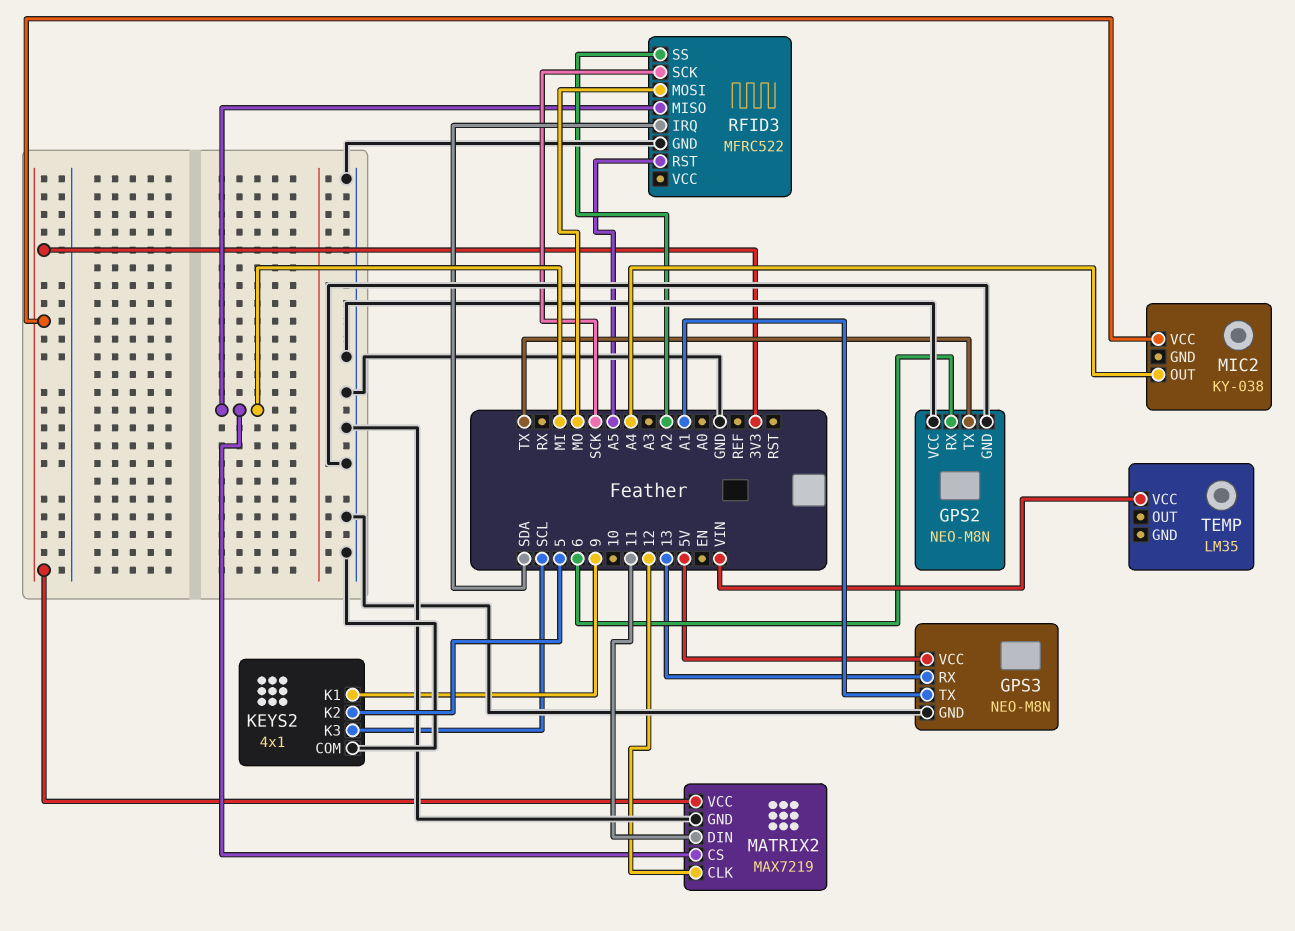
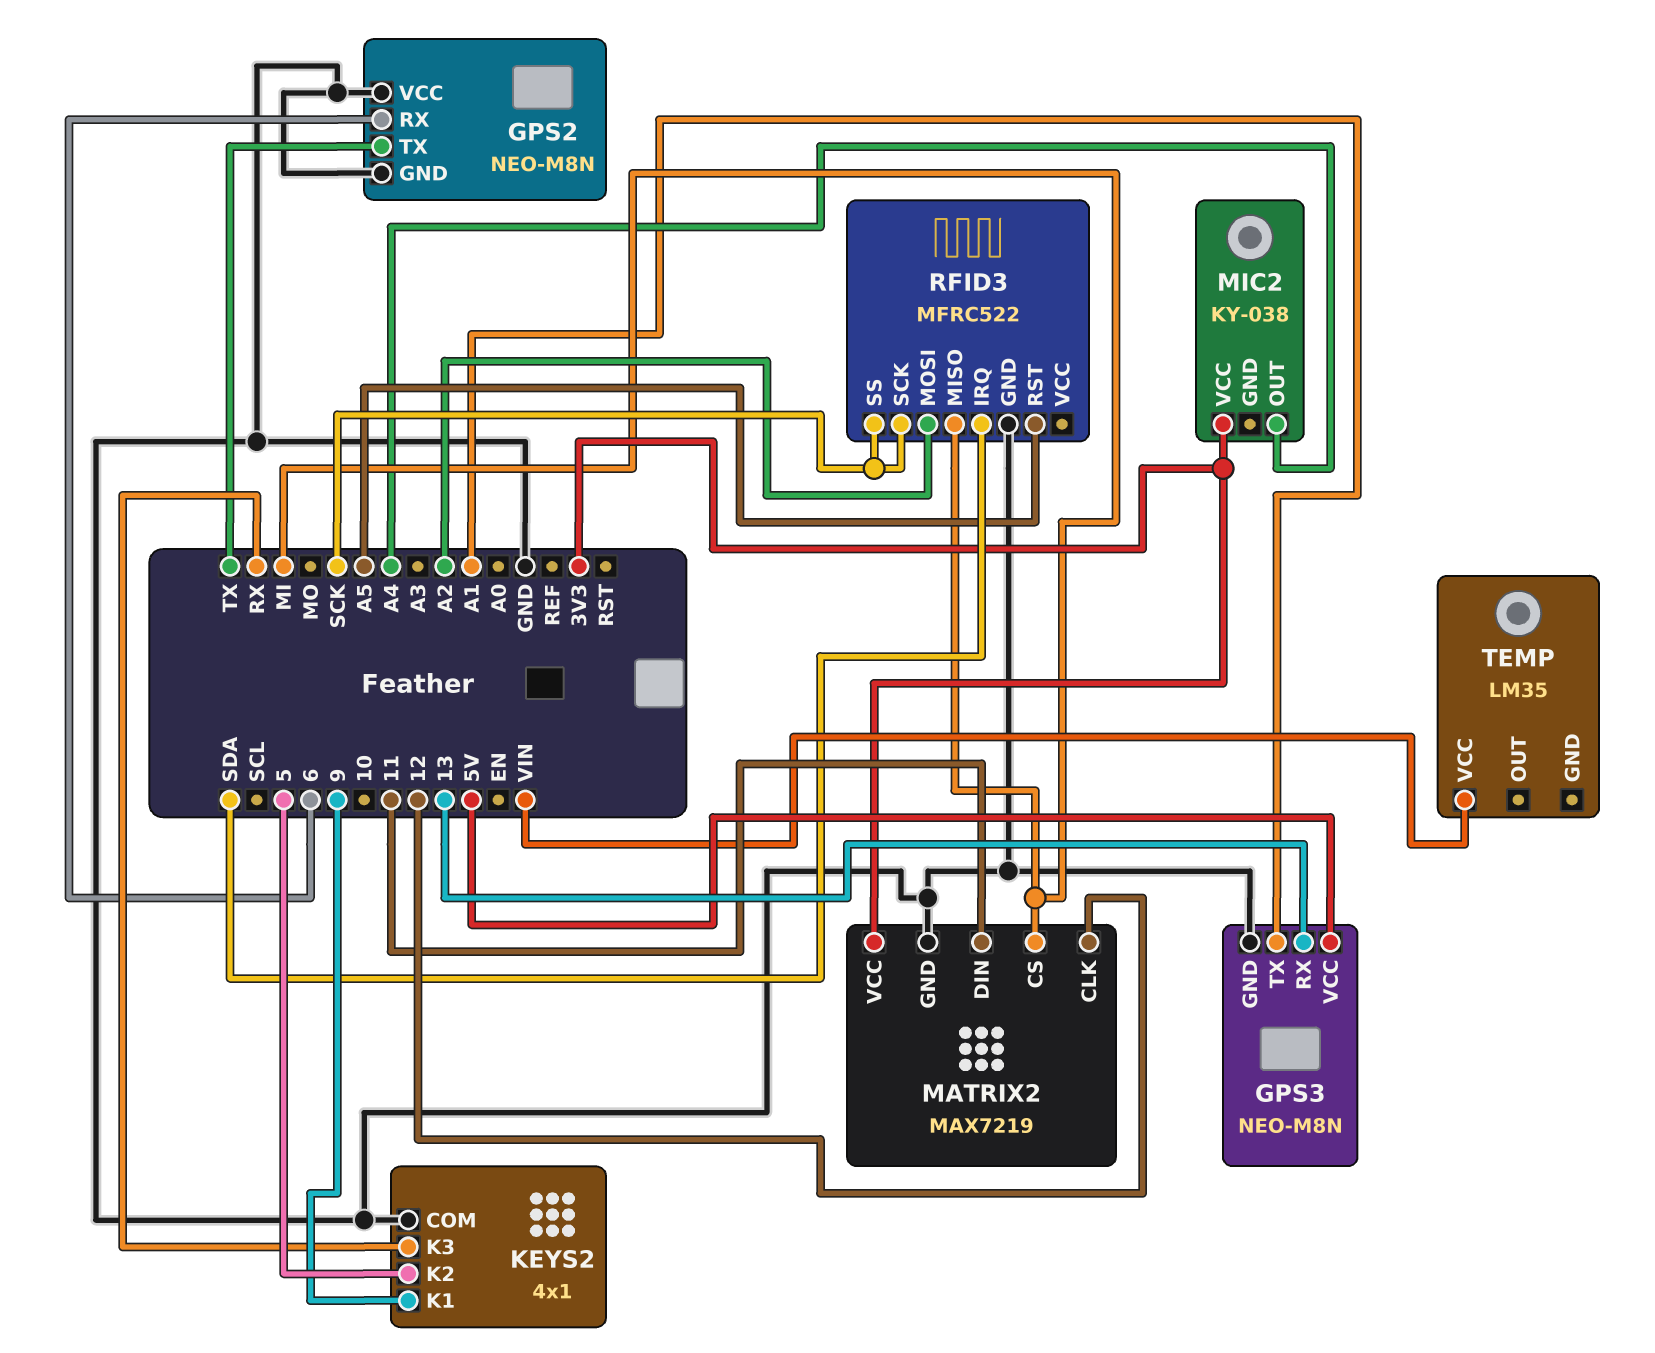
KEYS2 pin K3: SCL -> RX
RFID3 pin MOSI: MO -> A2
RFID3 pin SS: A2 -> SCK

